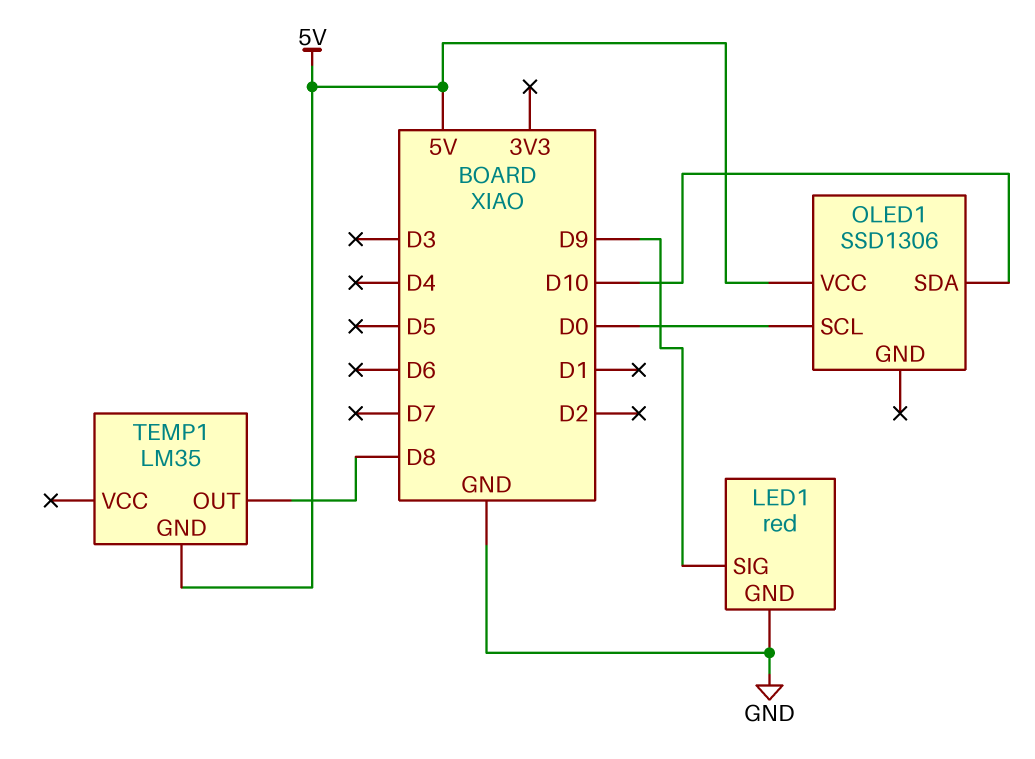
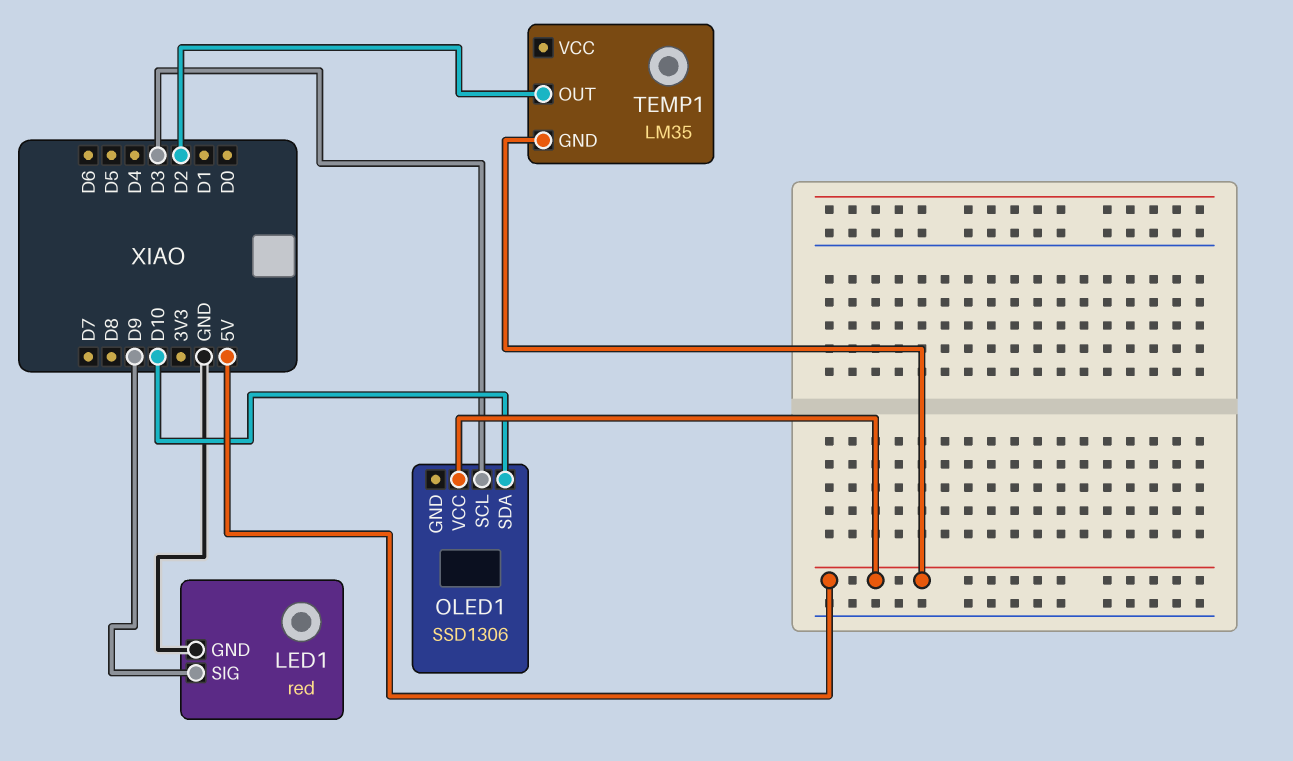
OLED1 pin SCL: D0 -> D3
TEMP1 pin OUT: D8 -> D2

